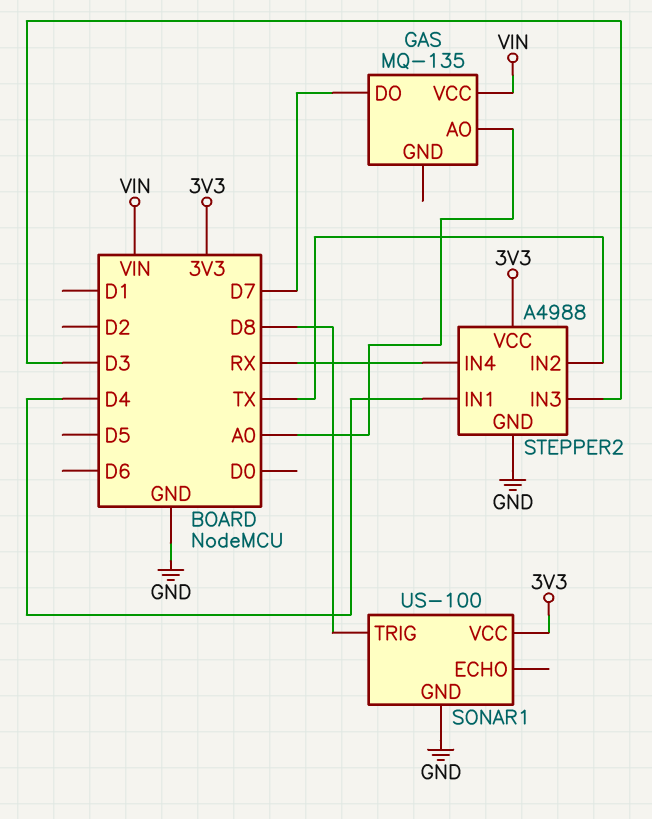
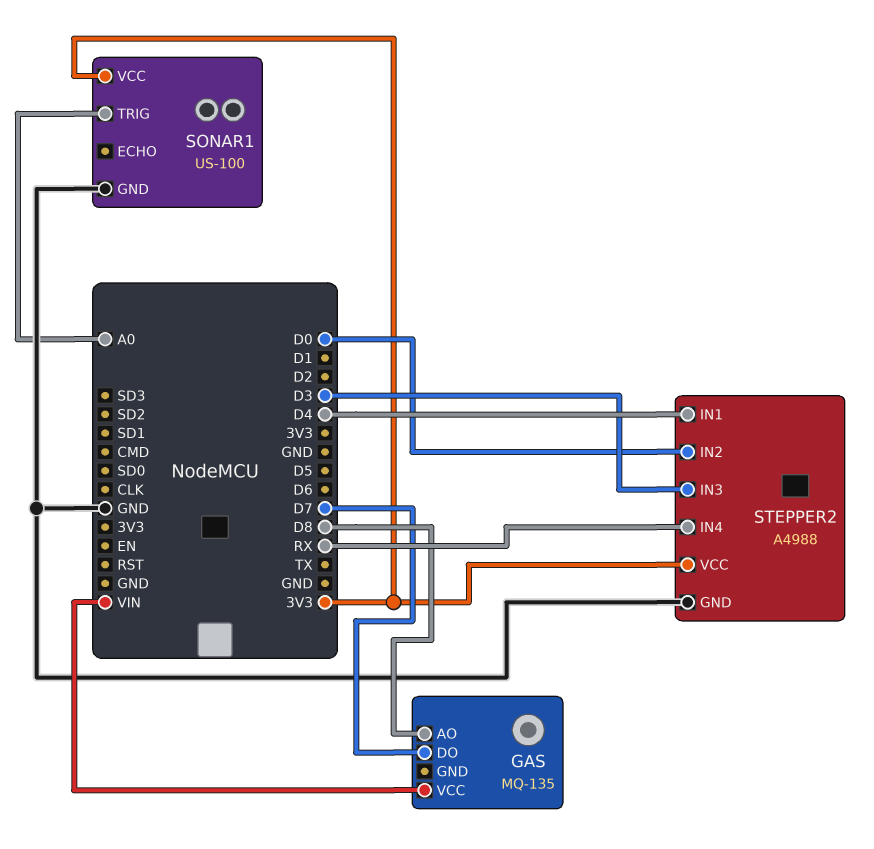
GAS pin AO: A0 -> D8
SONAR1 pin TRIG: D8 -> A0
STEPPER2 pin IN2: TX -> D0

